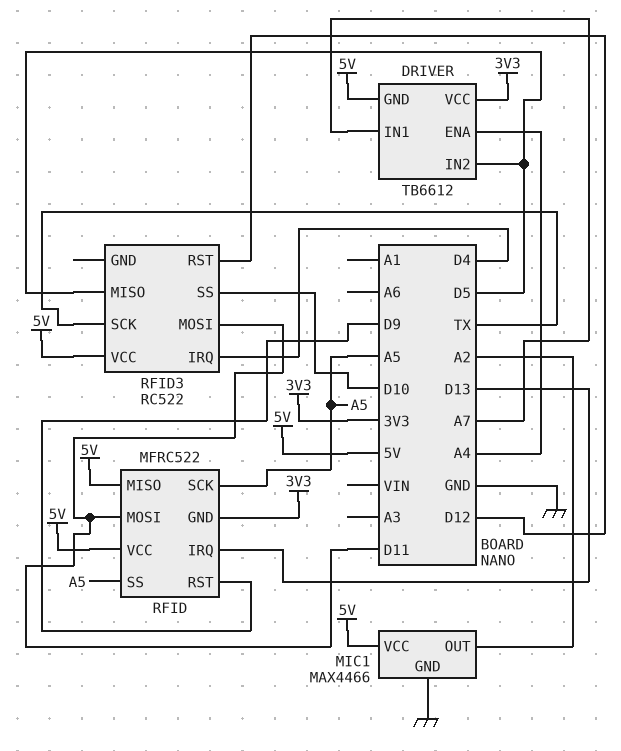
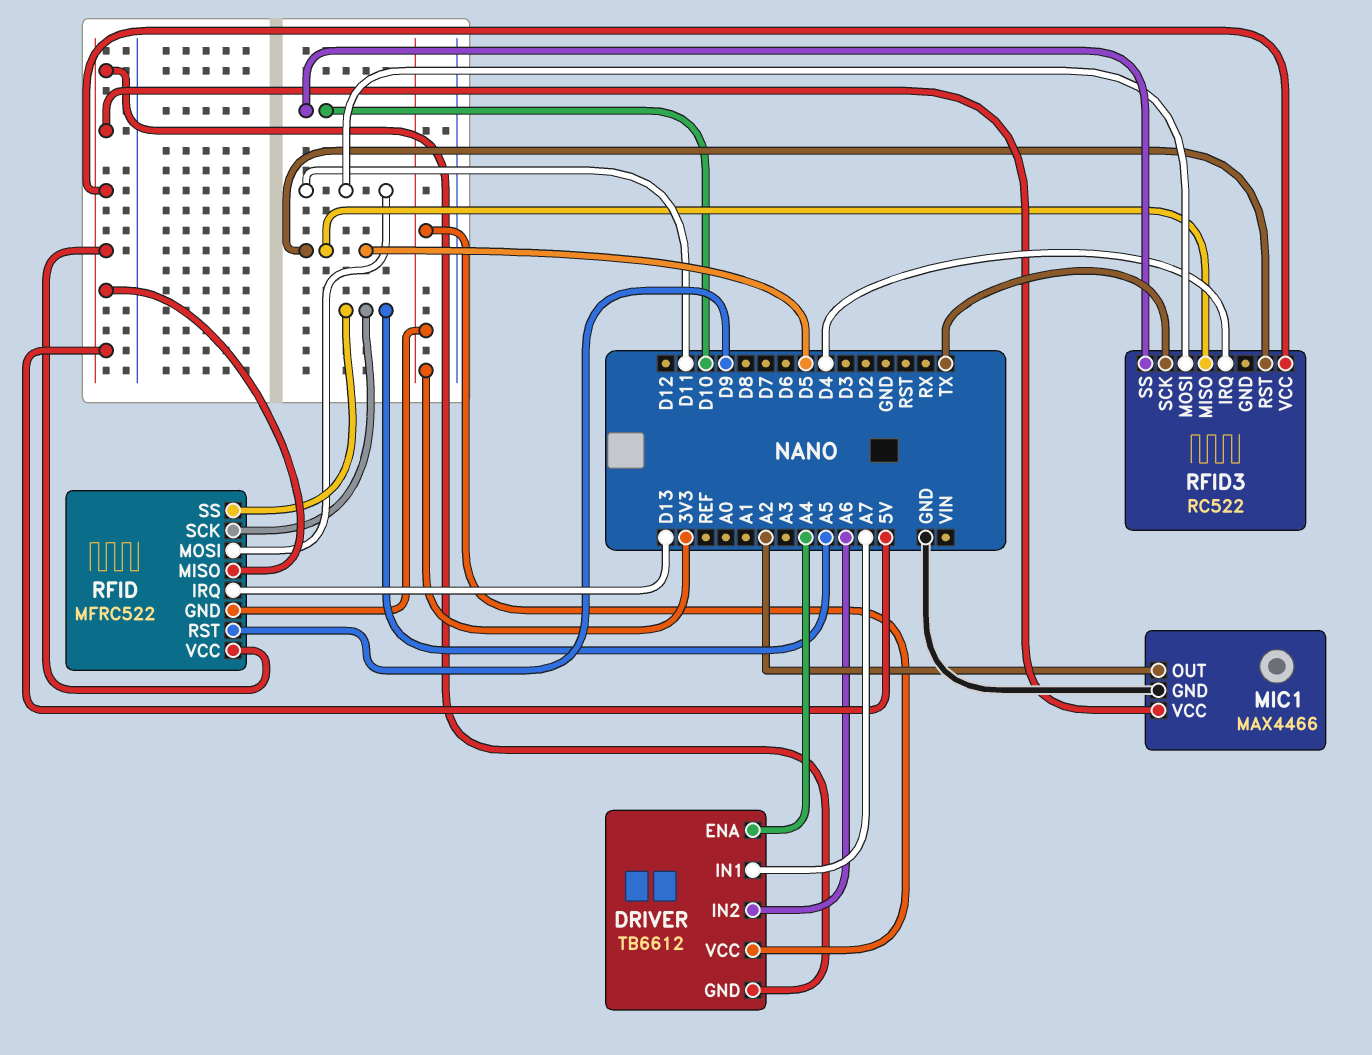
DRIVER pin IN2: D5 -> A6
RFID3 pin RST: D12 -> D5

